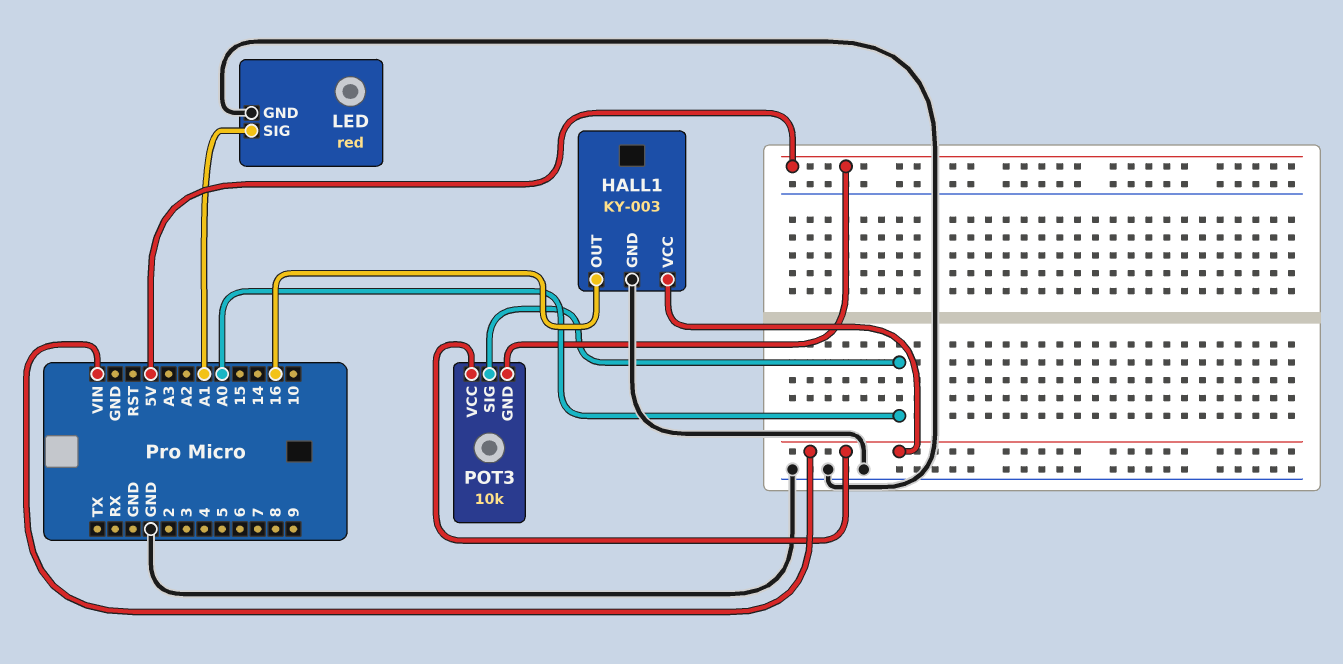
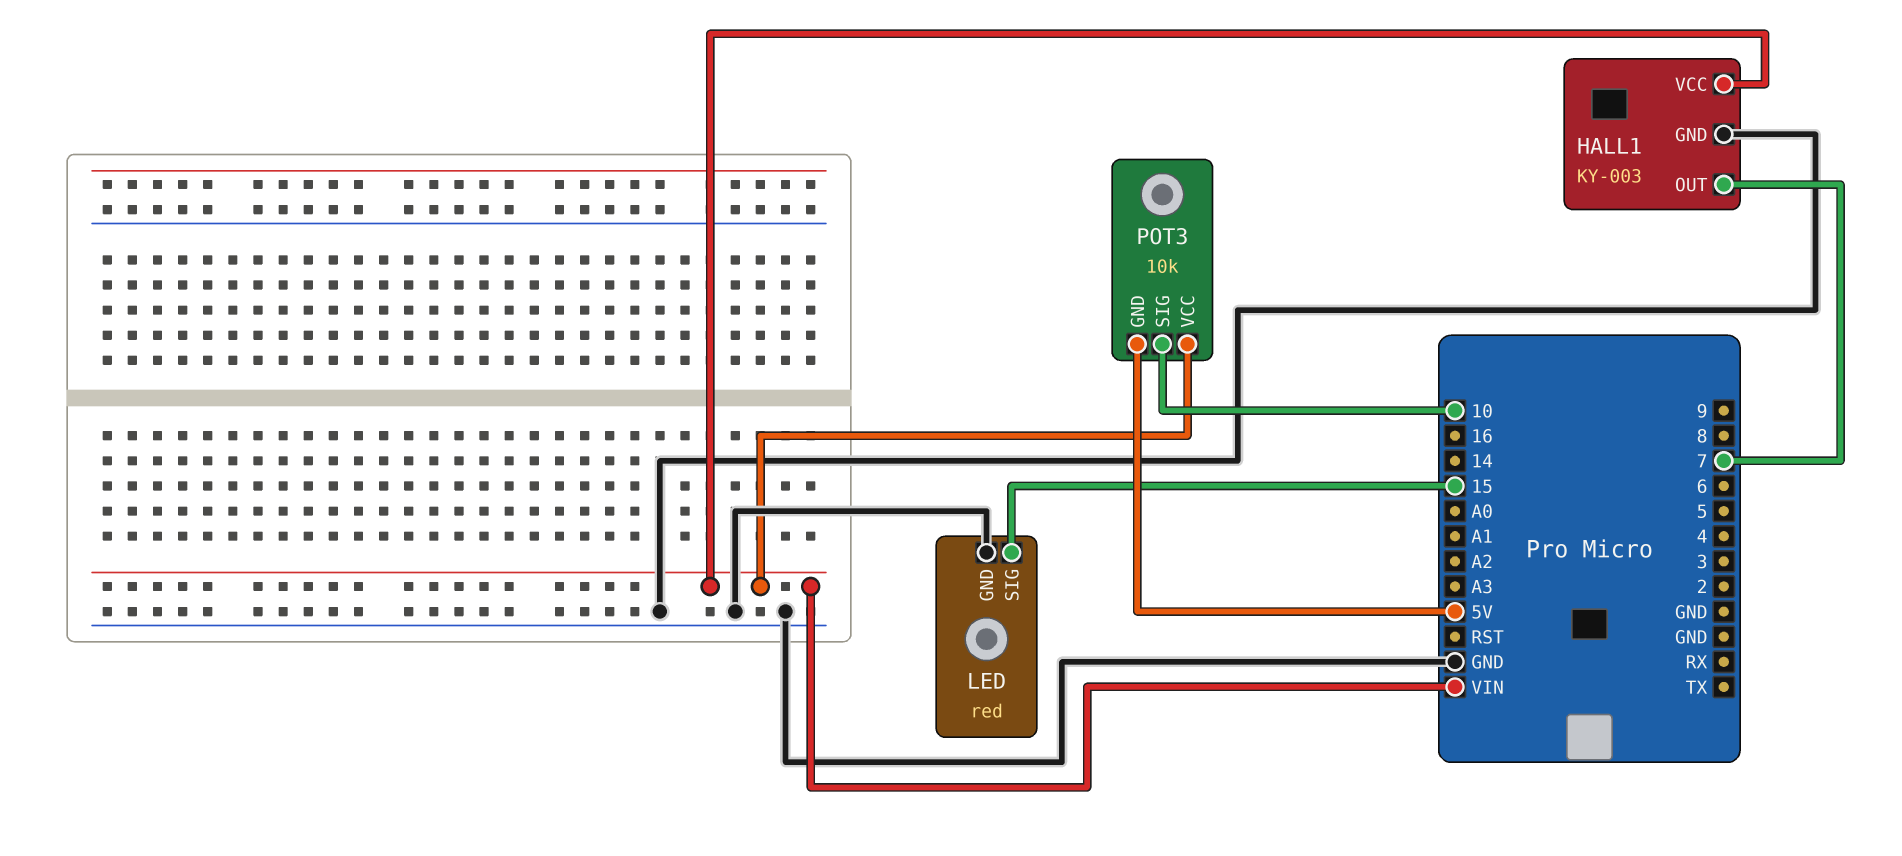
HALL1 pin OUT: 16 -> 7
LED pin SIG: A1 -> 15
POT3 pin SIG: A0 -> 10

